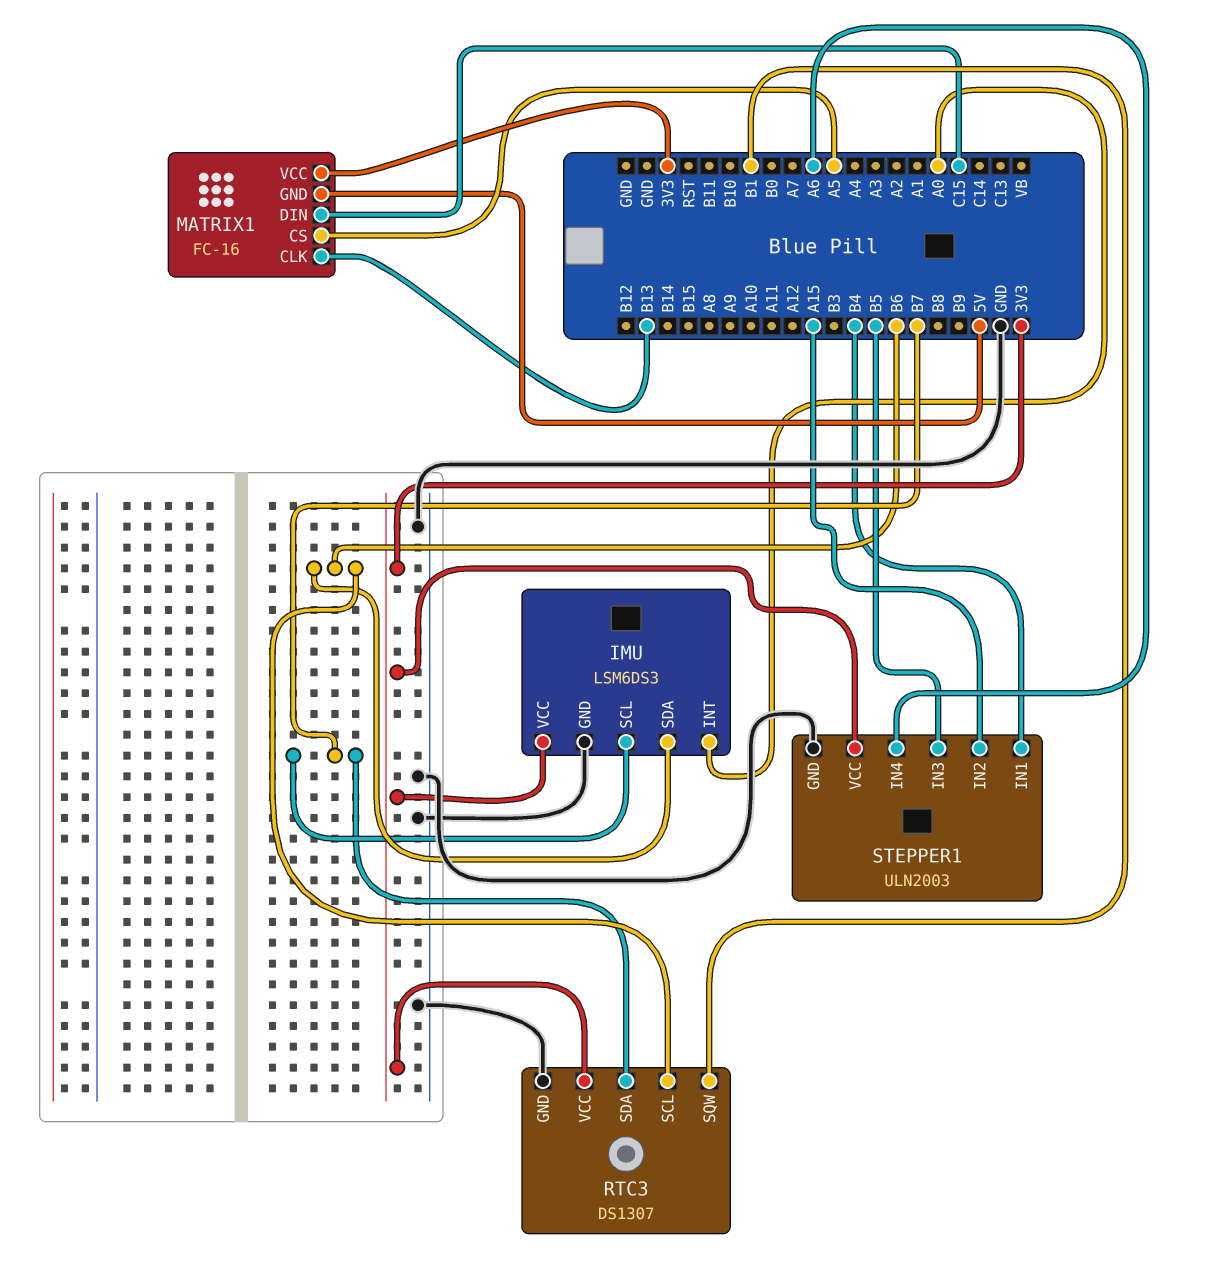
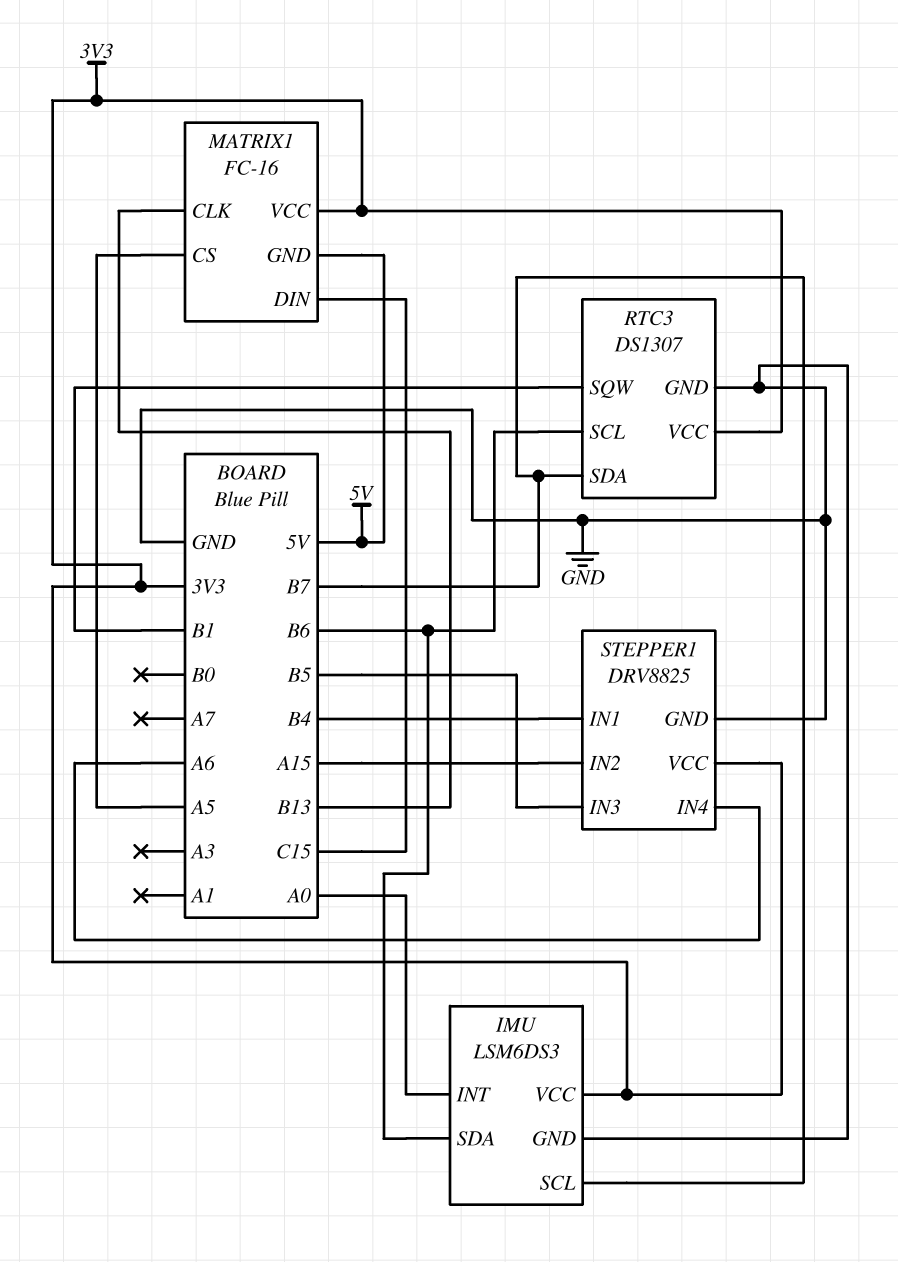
STEPPER1: ULN2003 -> DRV8825

